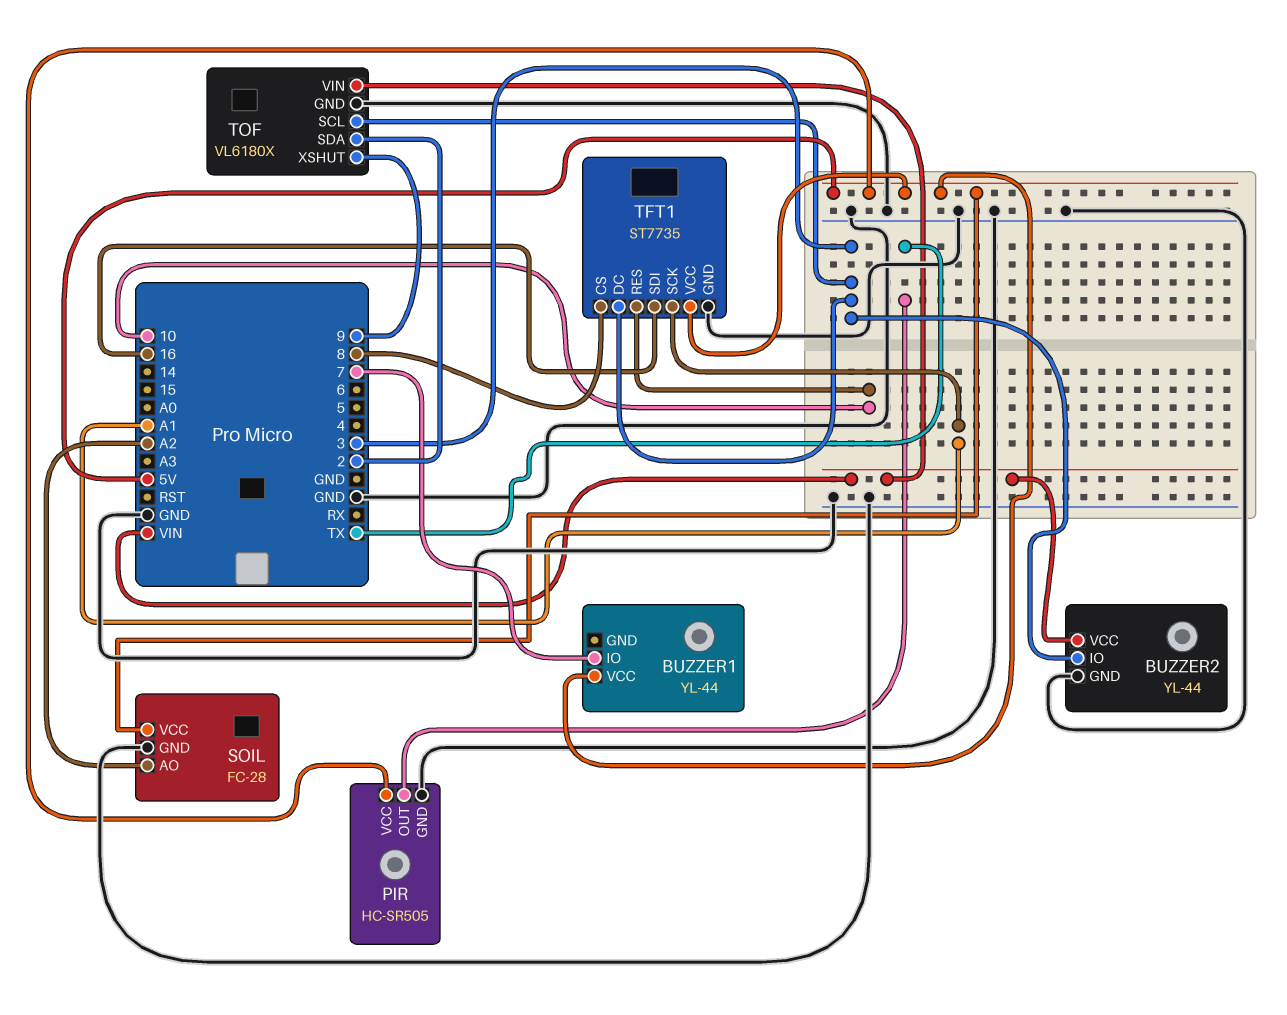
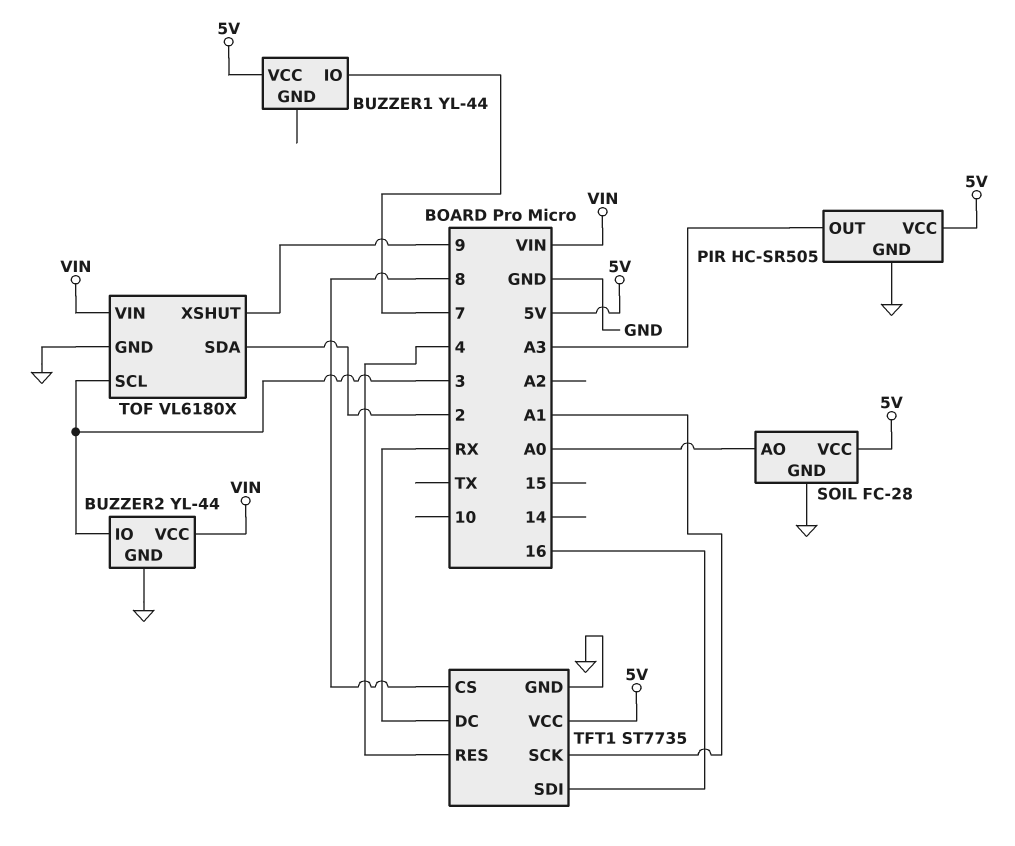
PIR pin OUT: TX -> A3
SOIL pin AO: A2 -> A0
TFT1 pin DC: 3 -> RX
TFT1 pin RES: 10 -> 4

